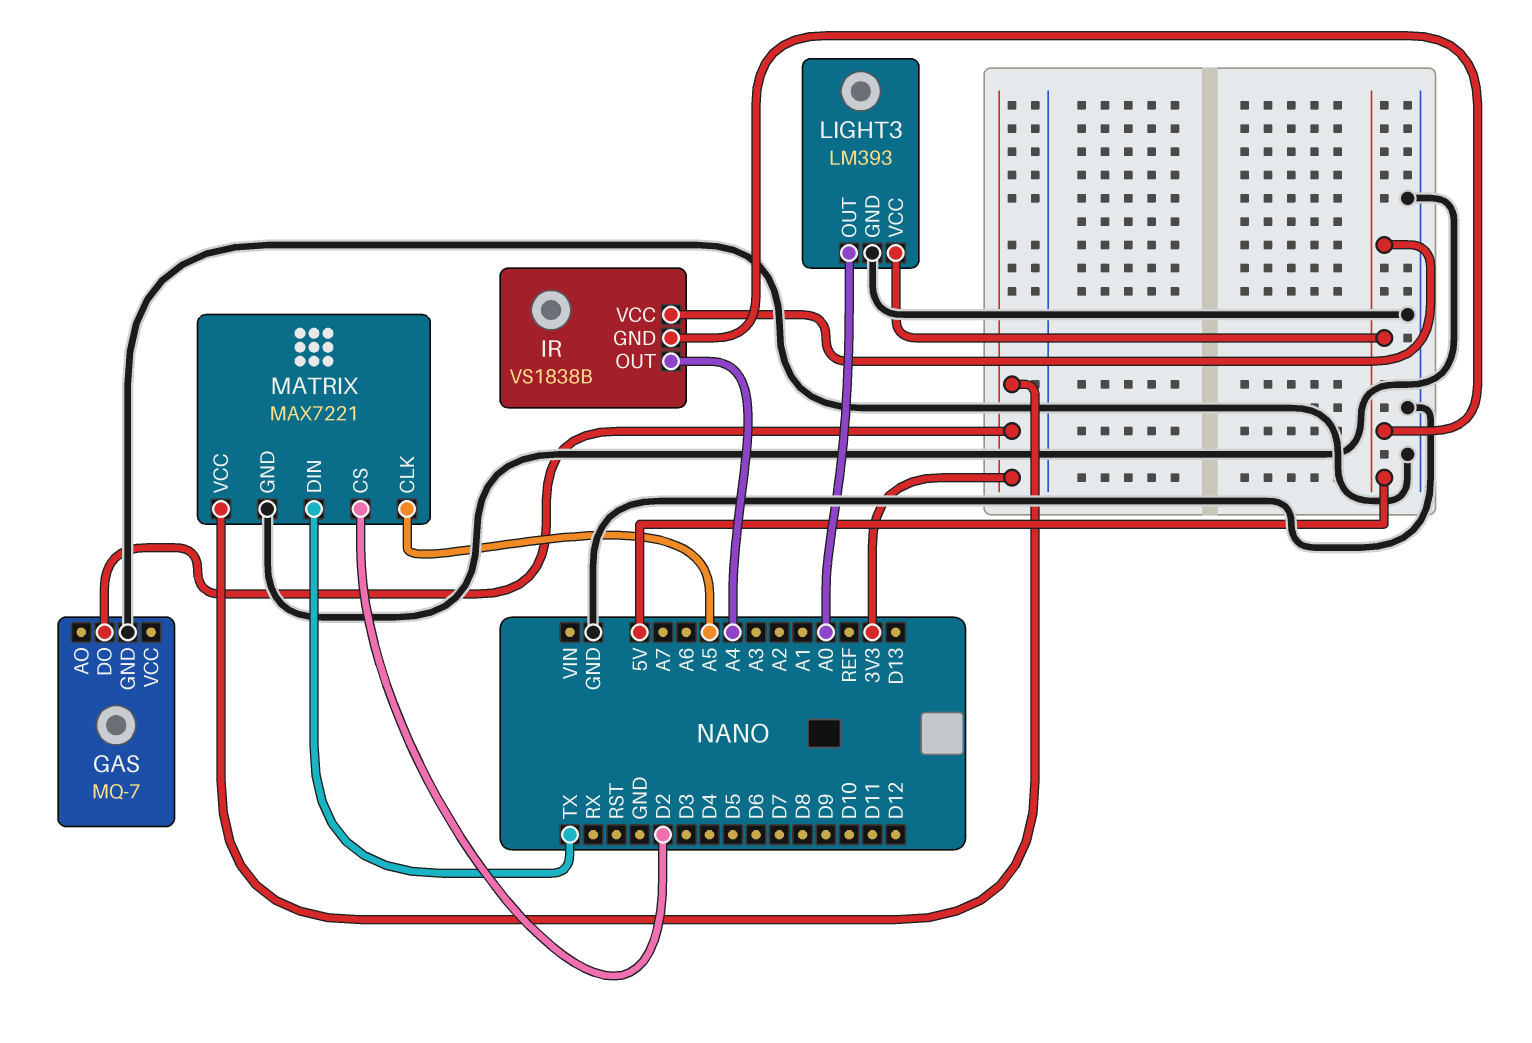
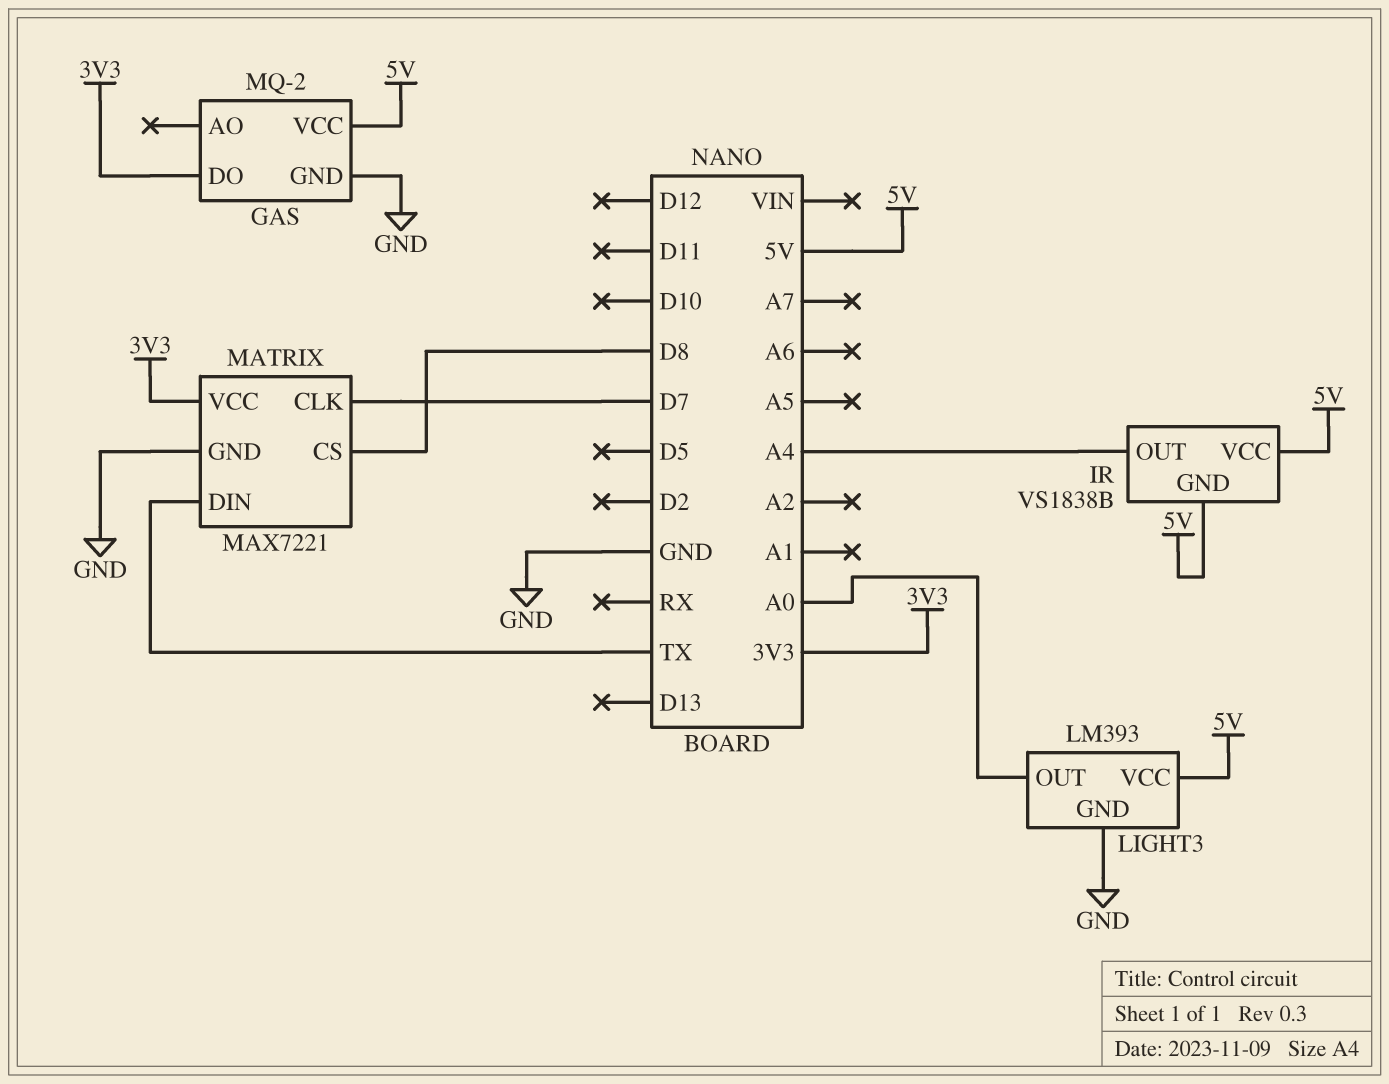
GAS: MQ-7 -> MQ-2
GAS pin VCC: none -> 5V
MATRIX pin CLK: A5 -> D7
MATRIX pin CS: D2 -> D8

